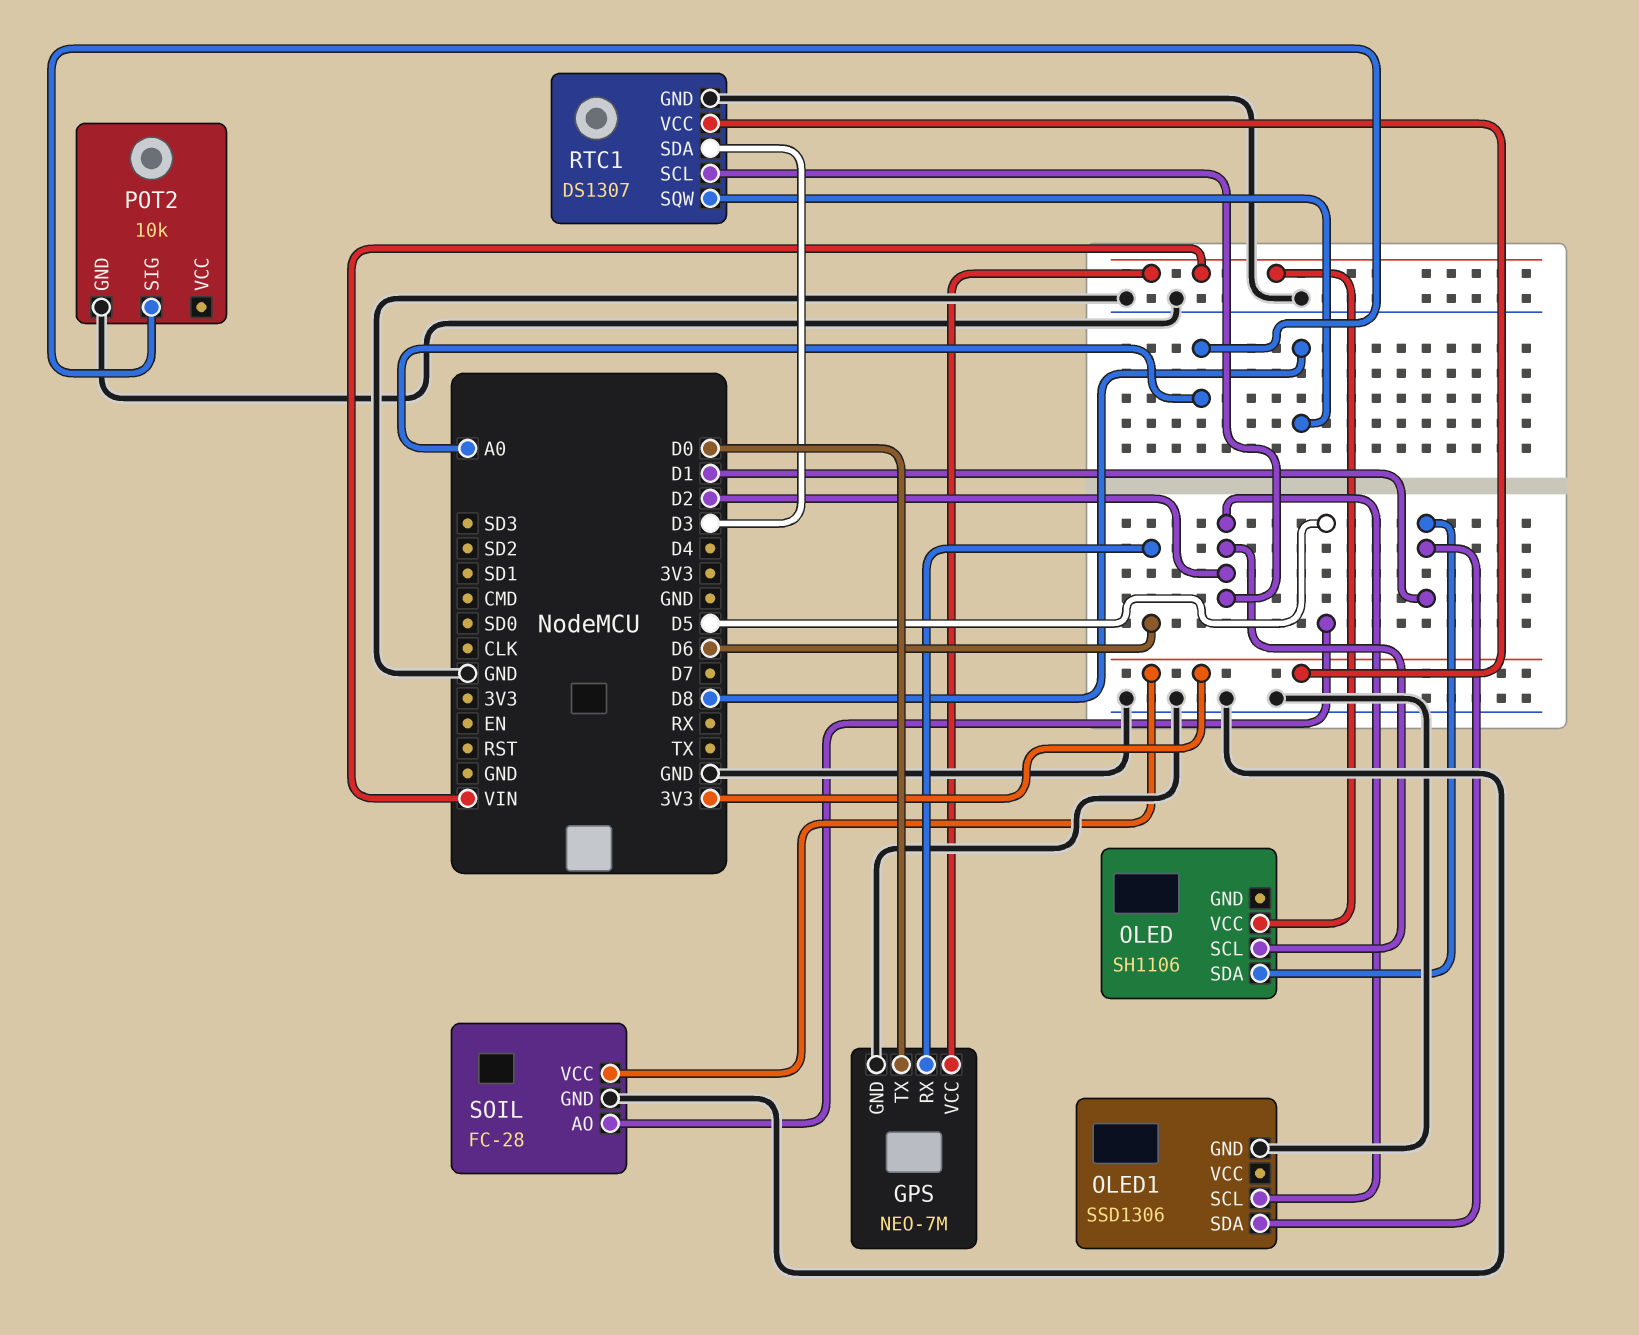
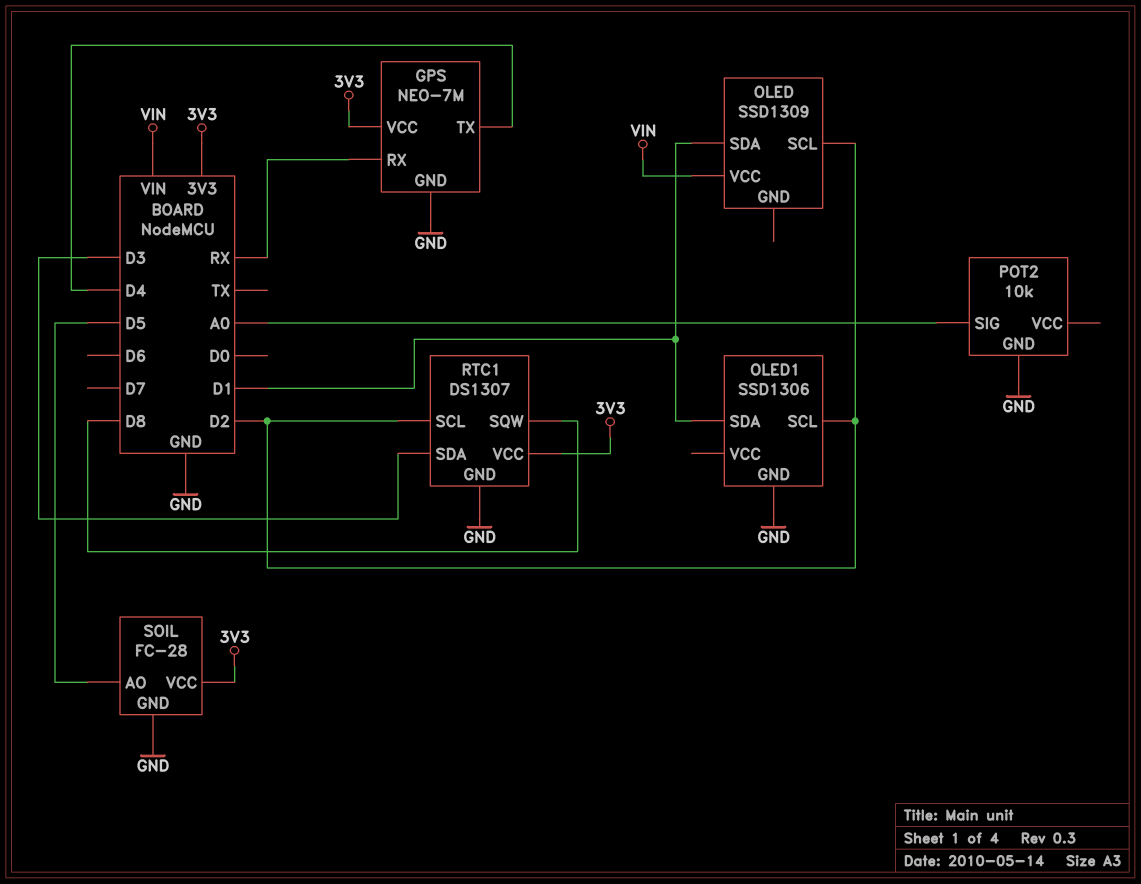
GPS pin RX: D6 -> RX
GPS pin TX: D0 -> D4
GPS pin VCC: VIN -> 3V3
OLED: SH1106 -> SSD1309

